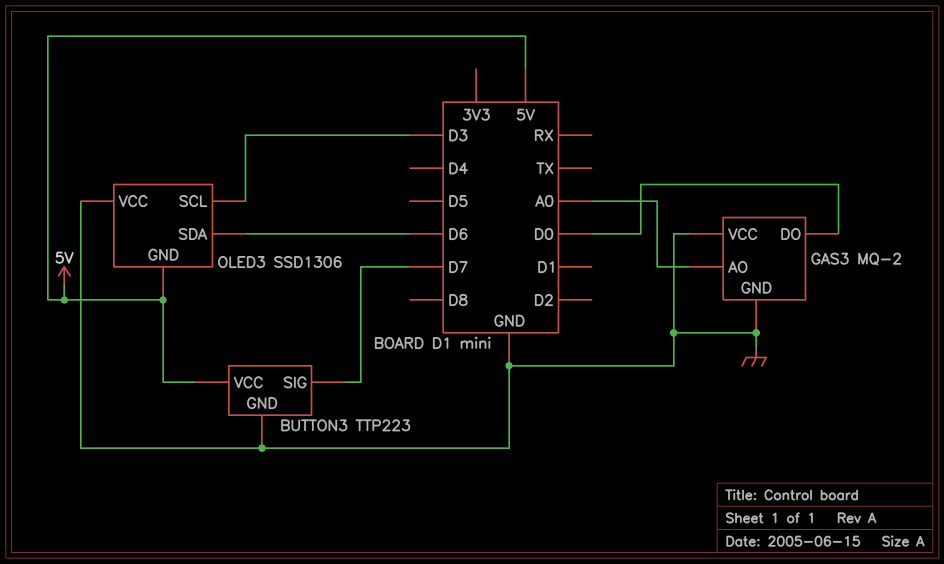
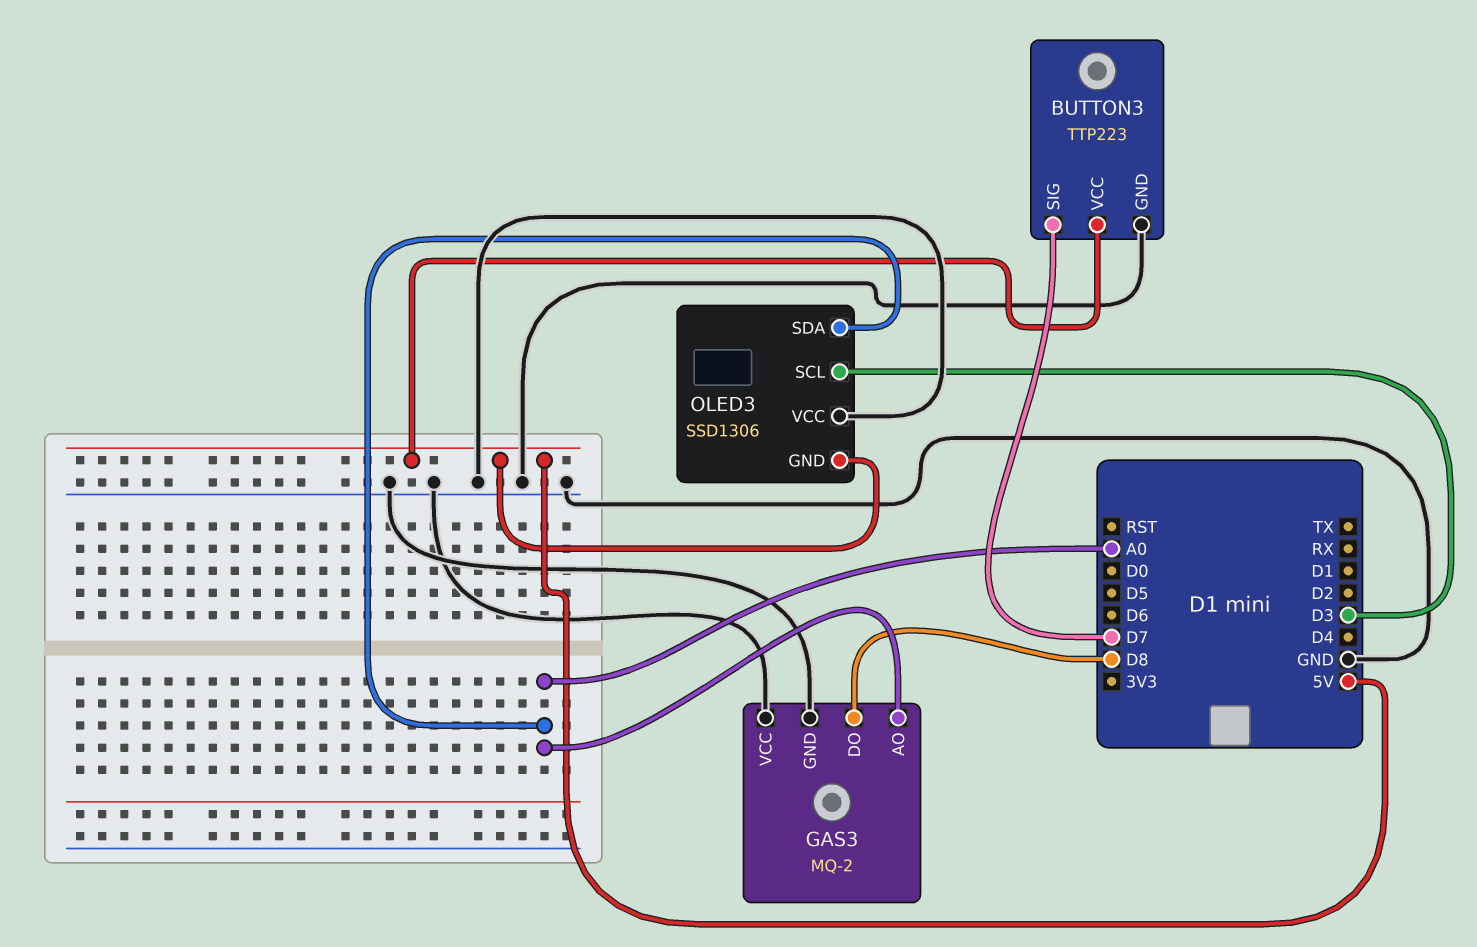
GAS3 pin DO: D0 -> D8
OLED3 pin SDA: D6 -> A0

